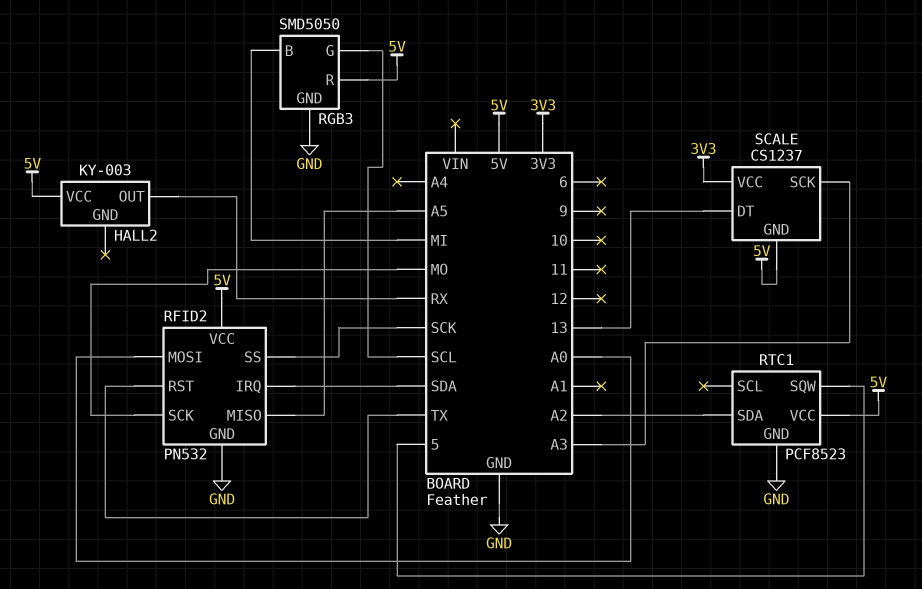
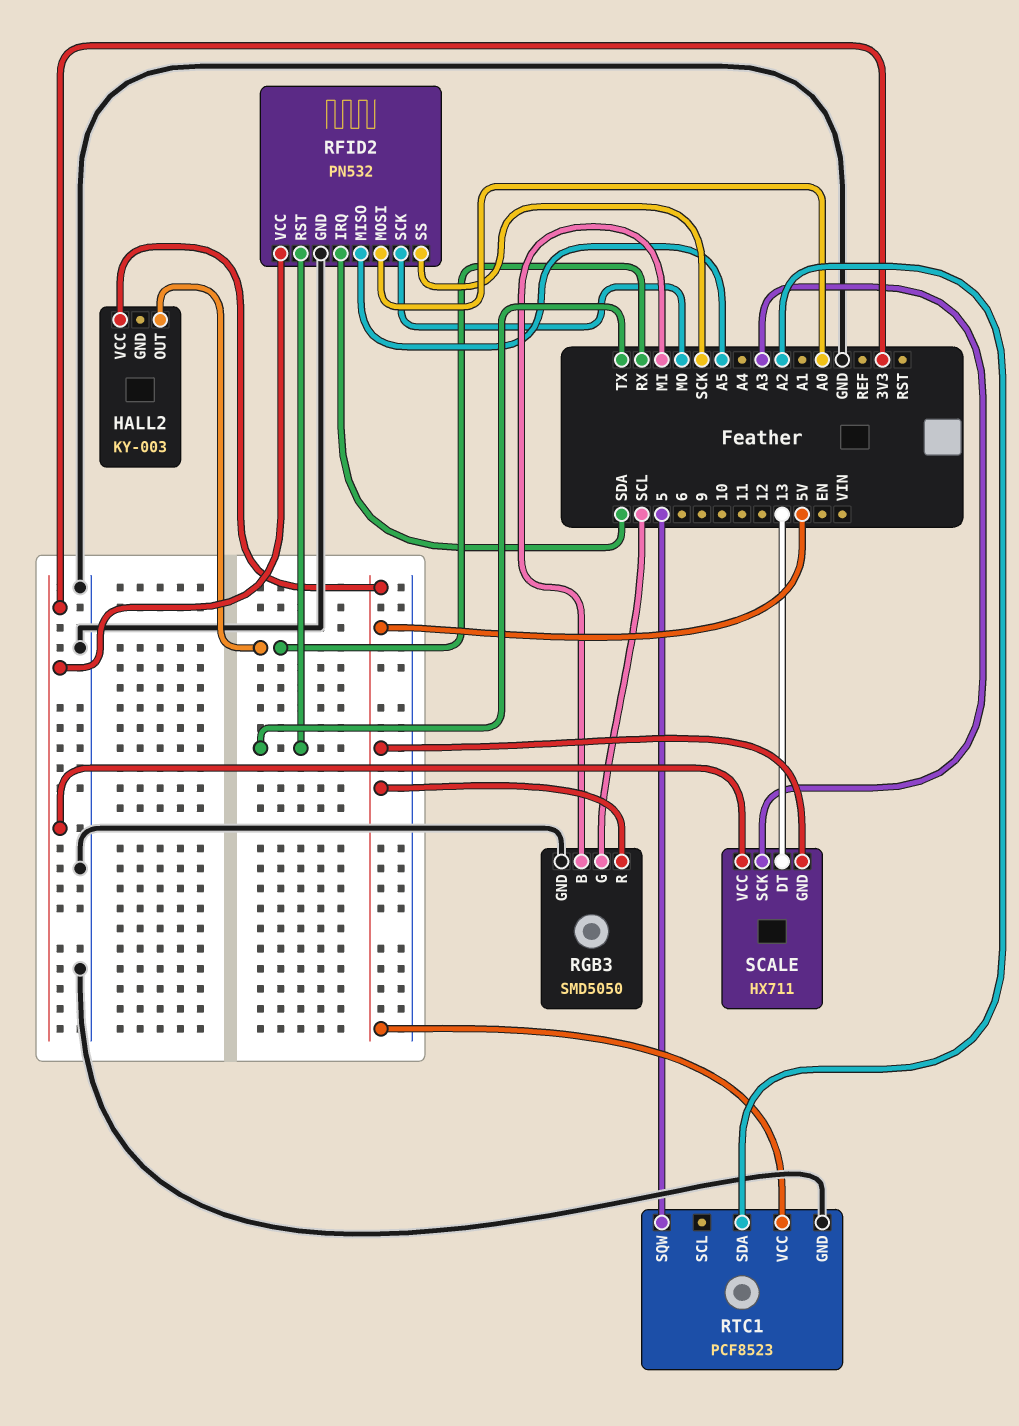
RFID2 pin VCC: 5V -> 3V3
SCALE: CS1237 -> HX711

